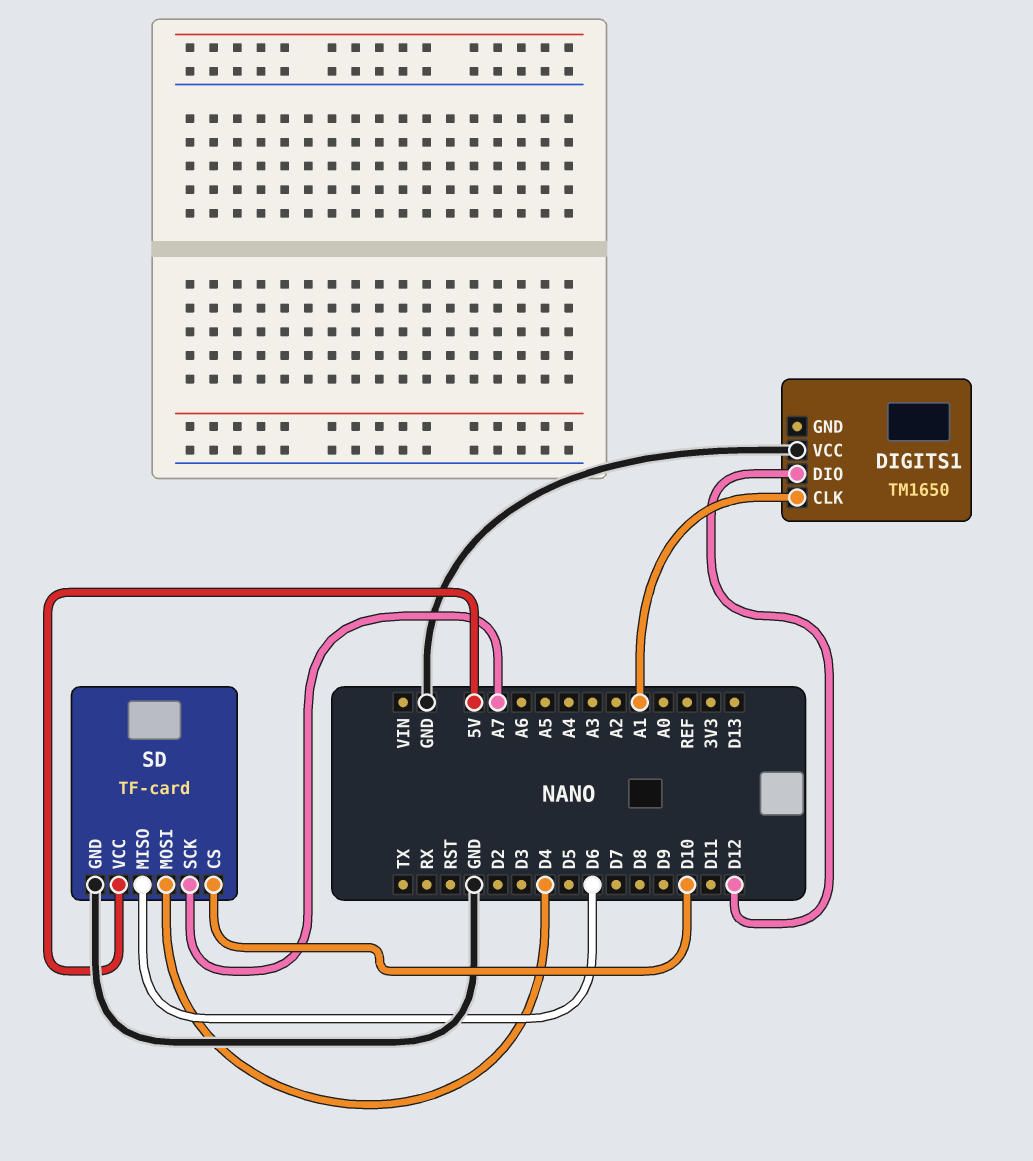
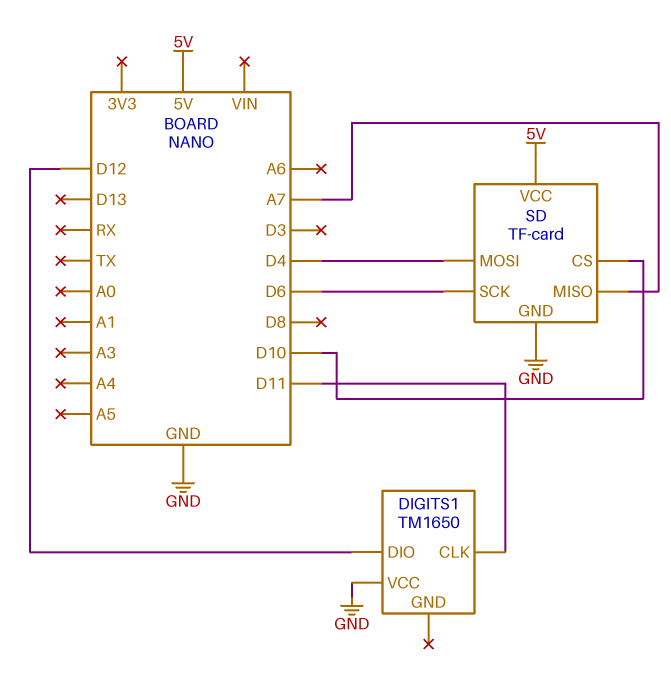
DIGITS1 pin CLK: A1 -> D11
SD pin MISO: D6 -> A7
SD pin SCK: A7 -> D6

